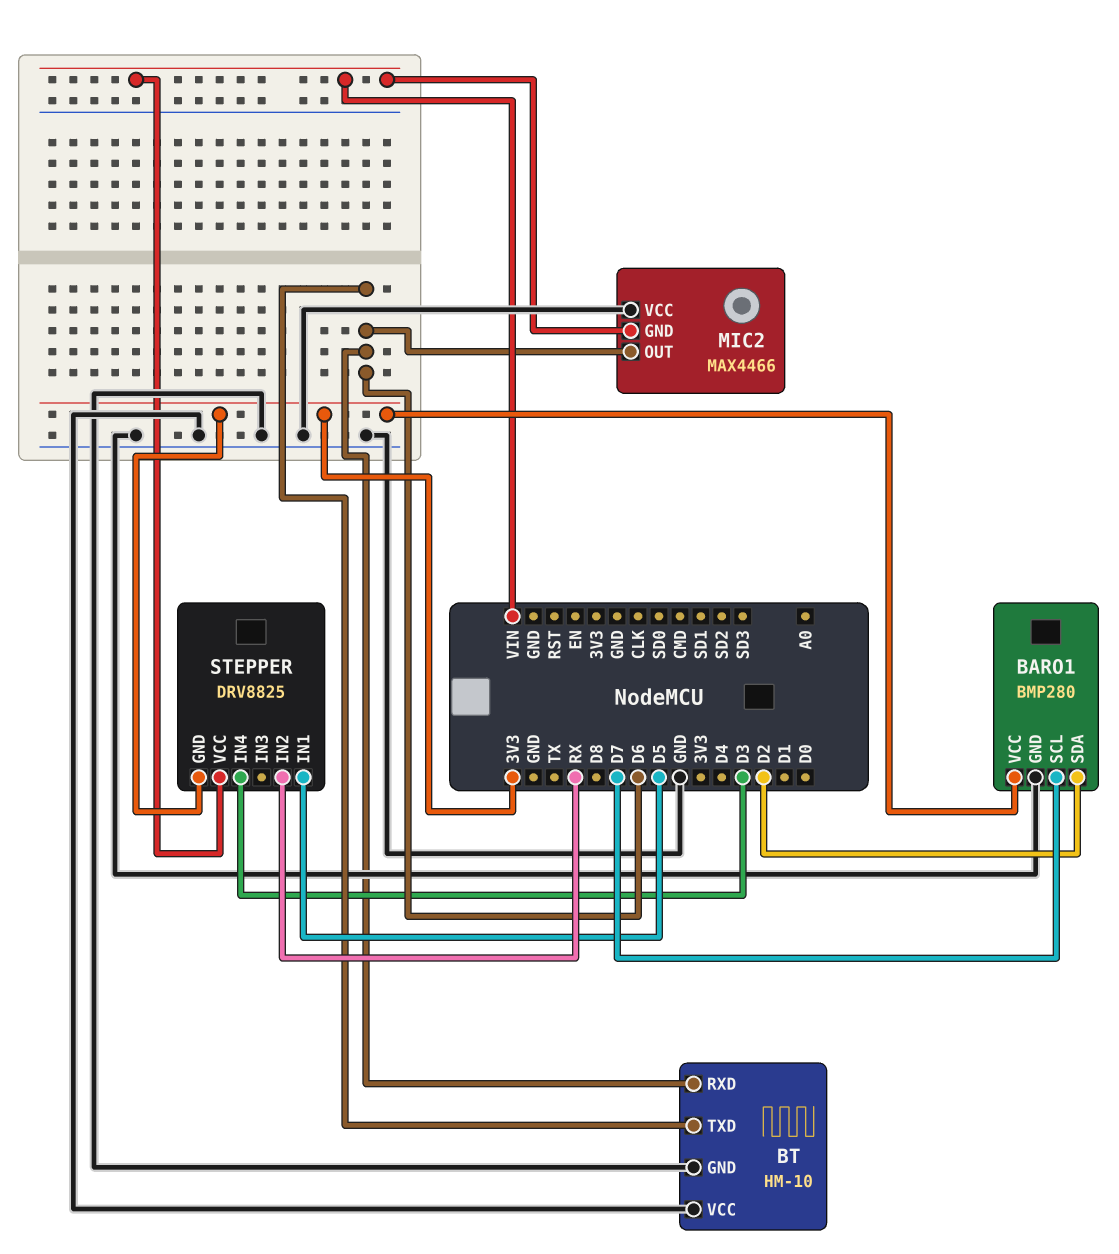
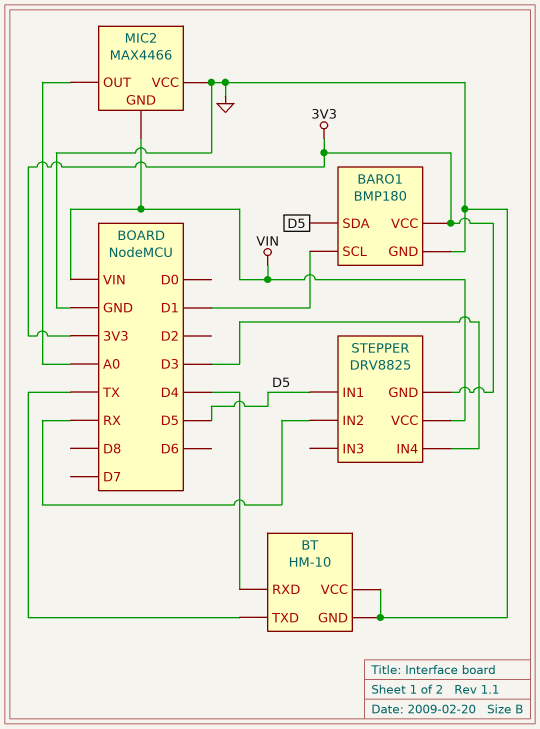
BARO1: BMP280 -> BMP180
BARO1 pin SCL: D7 -> D1
BARO1 pin SDA: D2 -> D5
BT pin RXD: D6 -> D4
BT pin TXD: D6 -> TX
MIC2 pin OUT: D6 -> A0

